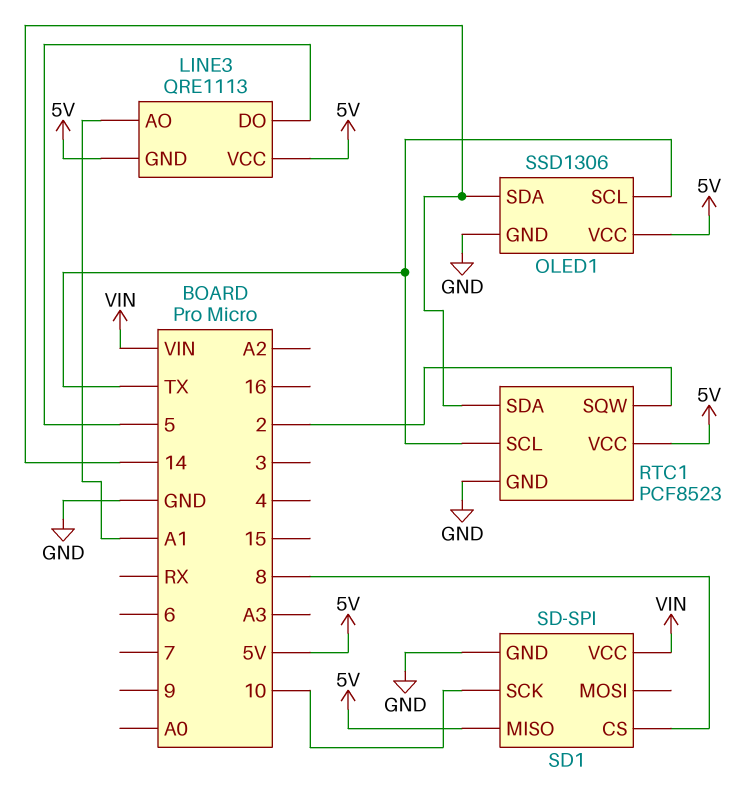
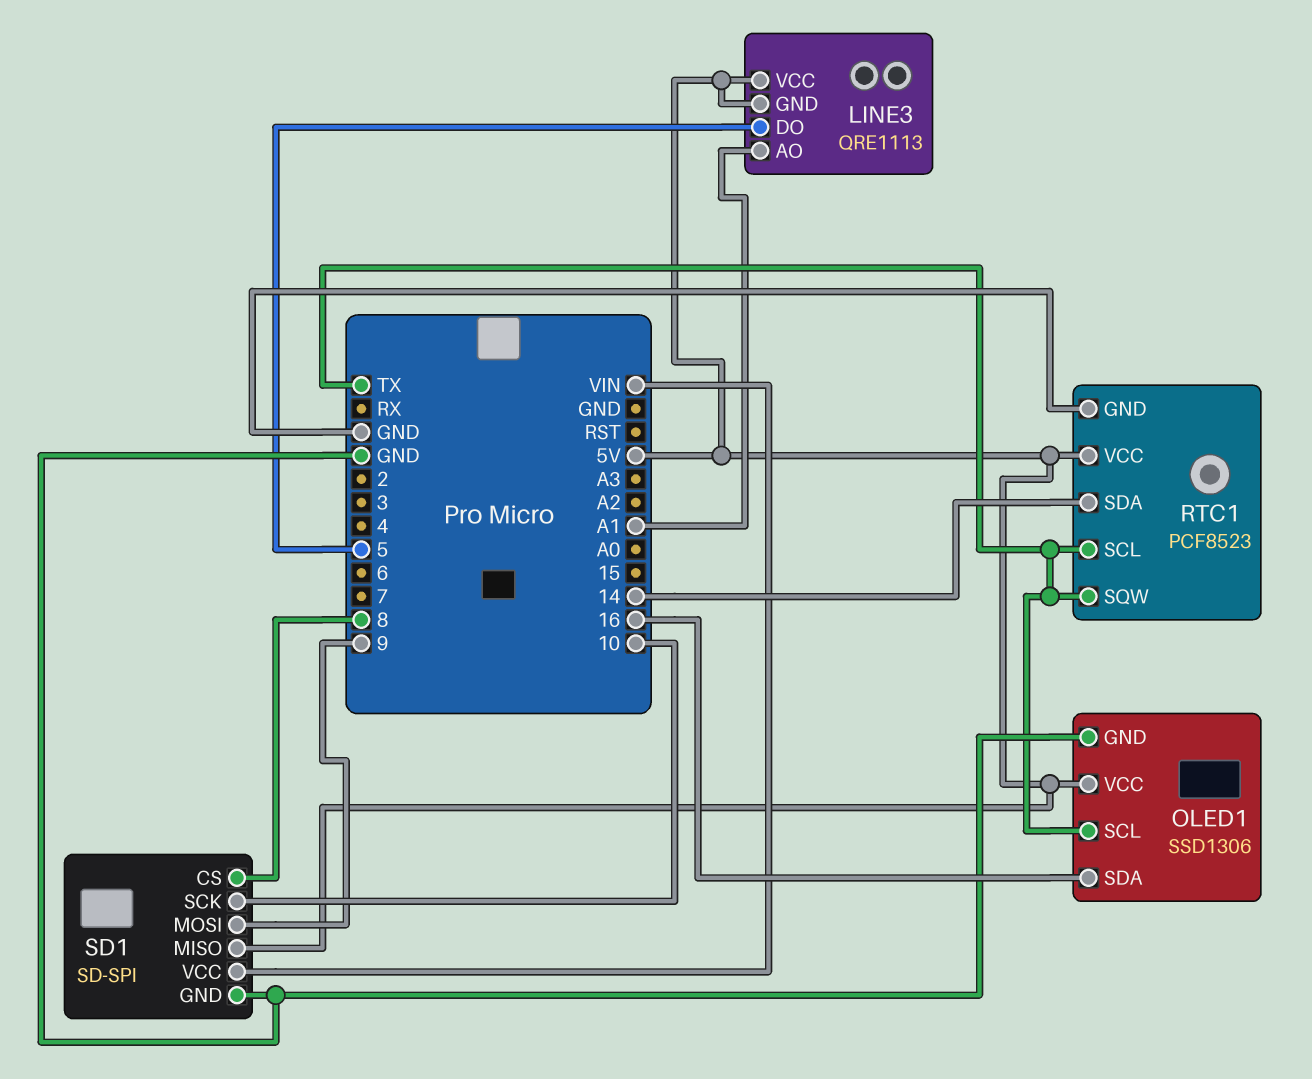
OLED1 pin SDA: 14 -> 16
RTC1 pin SQW: 2 -> TX
SD1 pin MOSI: none -> 9

